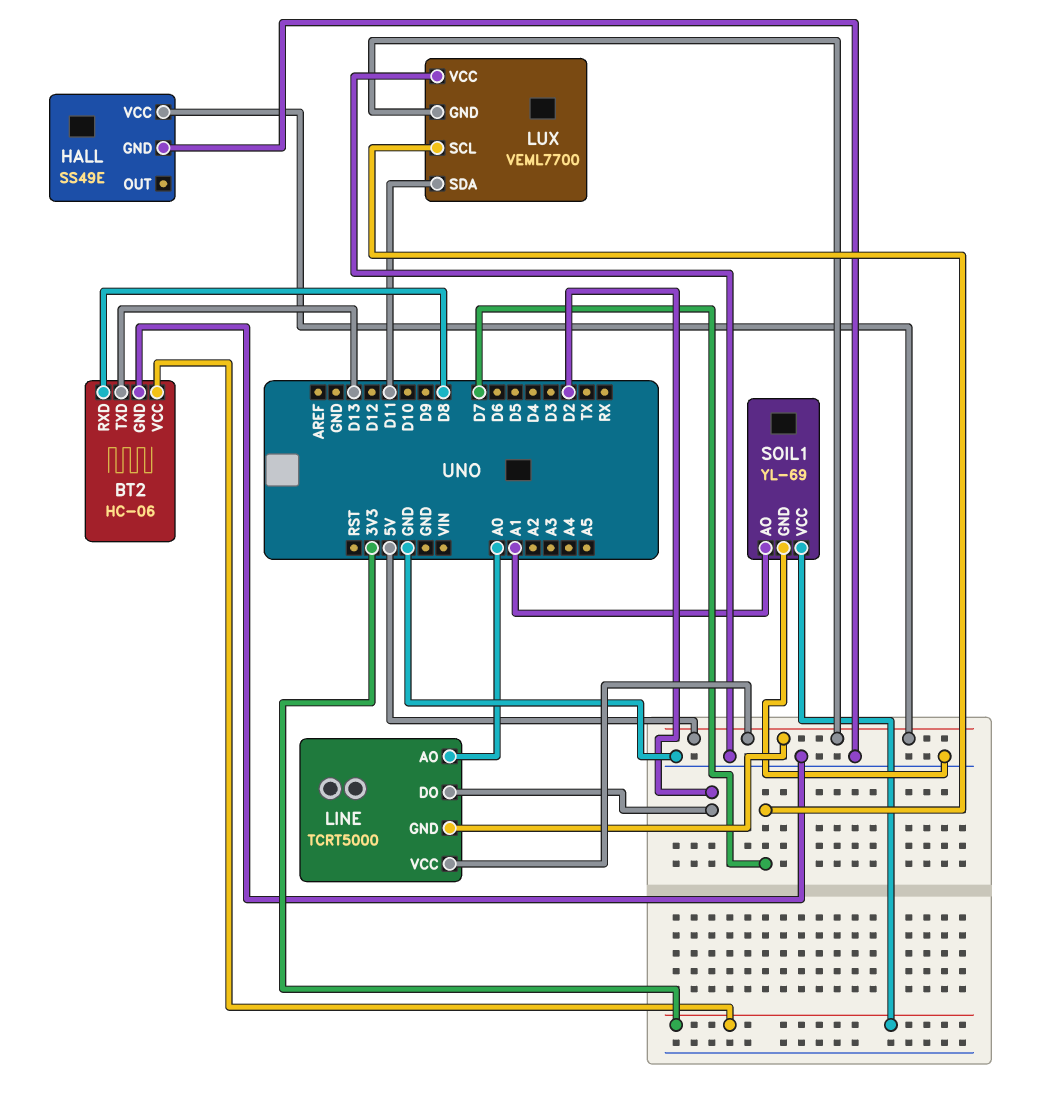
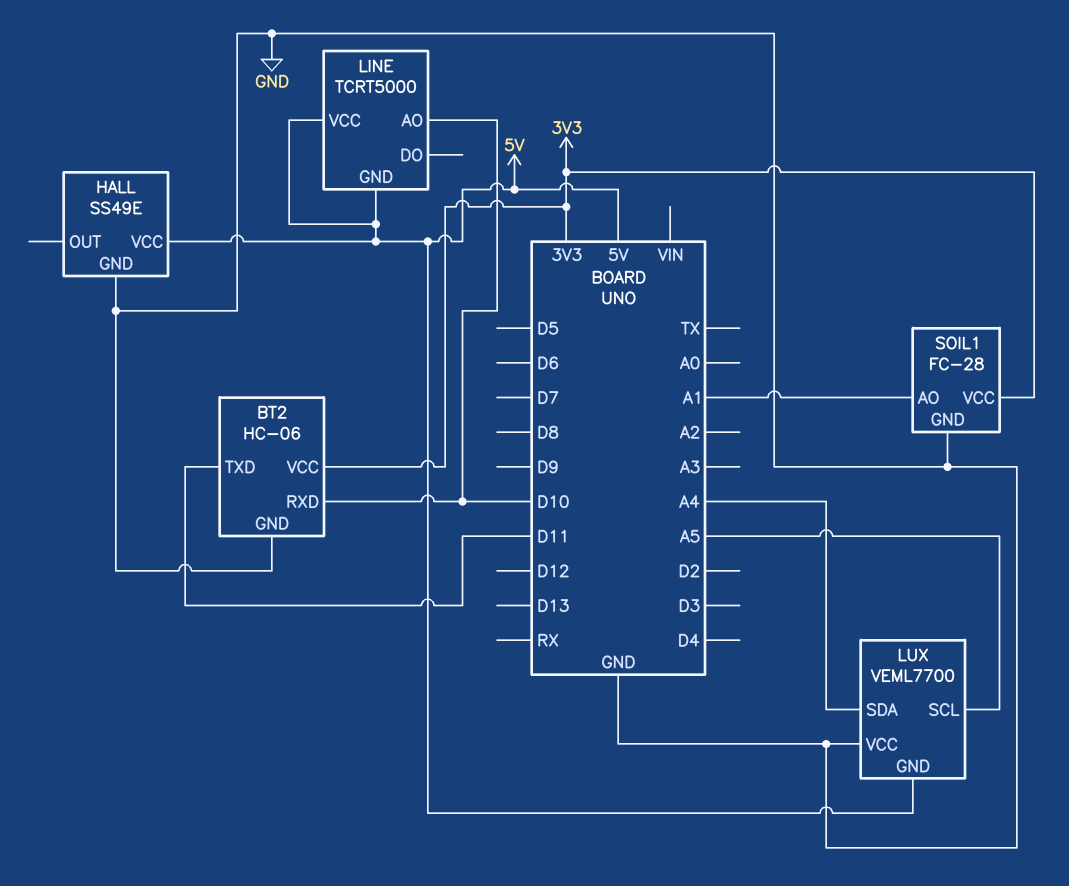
BT2 pin RXD: D8 -> D10
BT2 pin TXD: D13 -> D11
LINE pin AO: A0 -> D10
LINE pin DO: D2 -> none
LUX pin SCL: D7 -> A5
LUX pin SDA: D11 -> A4
SOIL1: YL-69 -> FC-28

